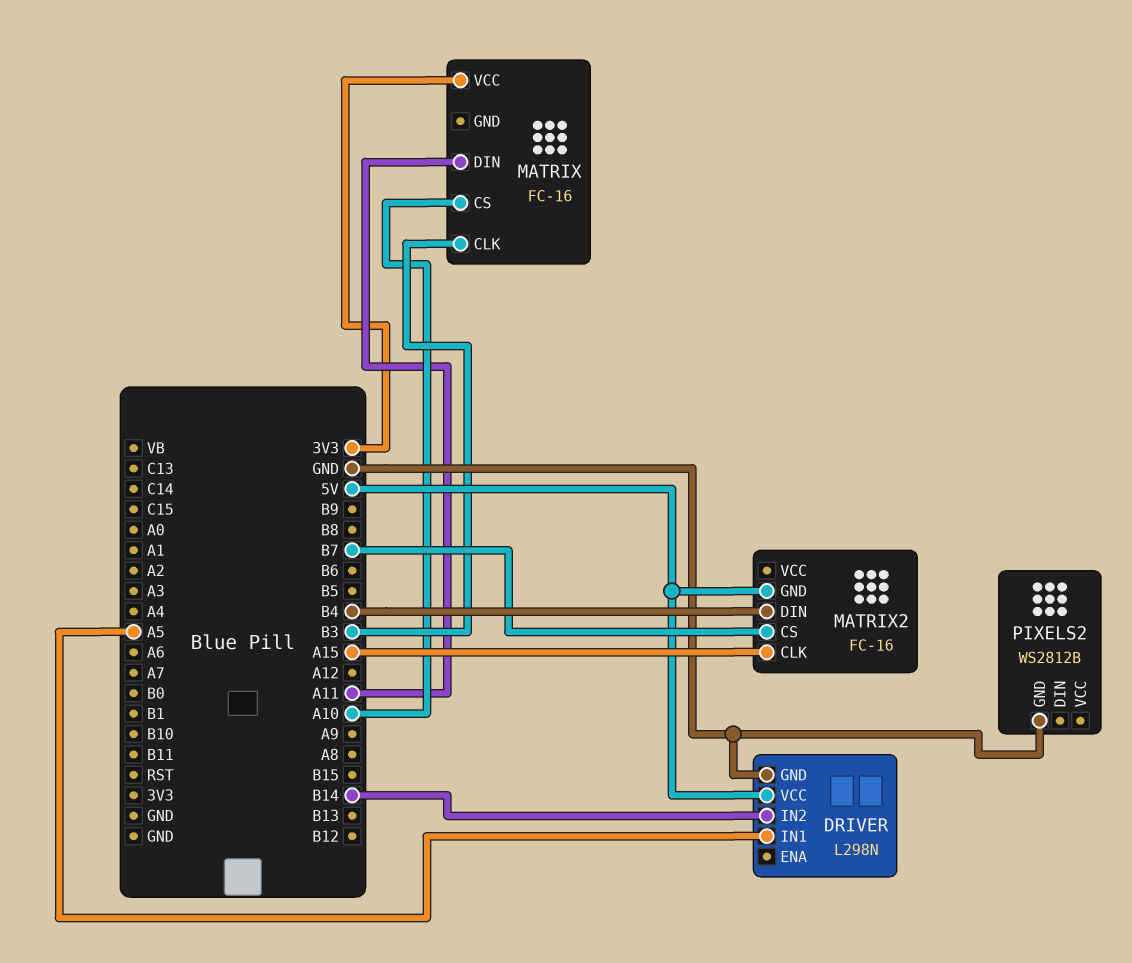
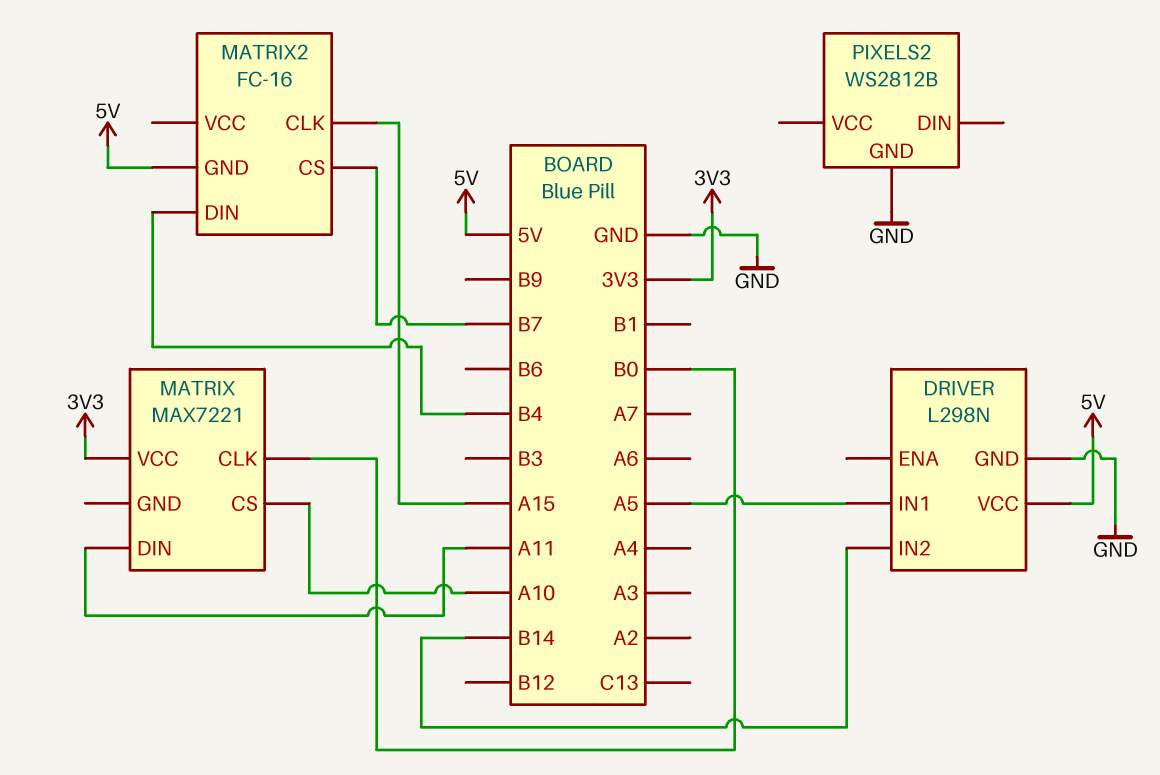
MATRIX: FC-16 -> MAX7221
MATRIX pin CLK: B3 -> B0

